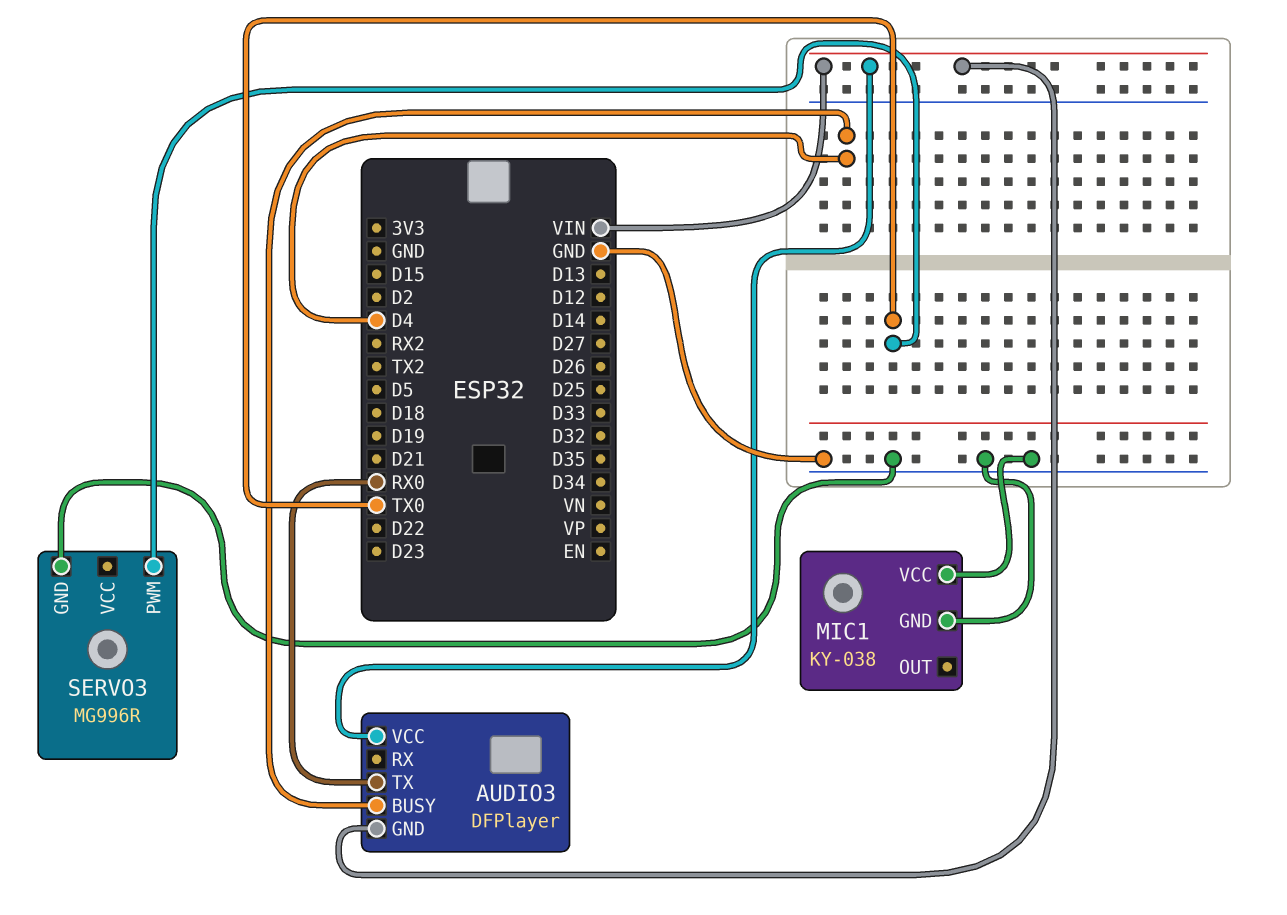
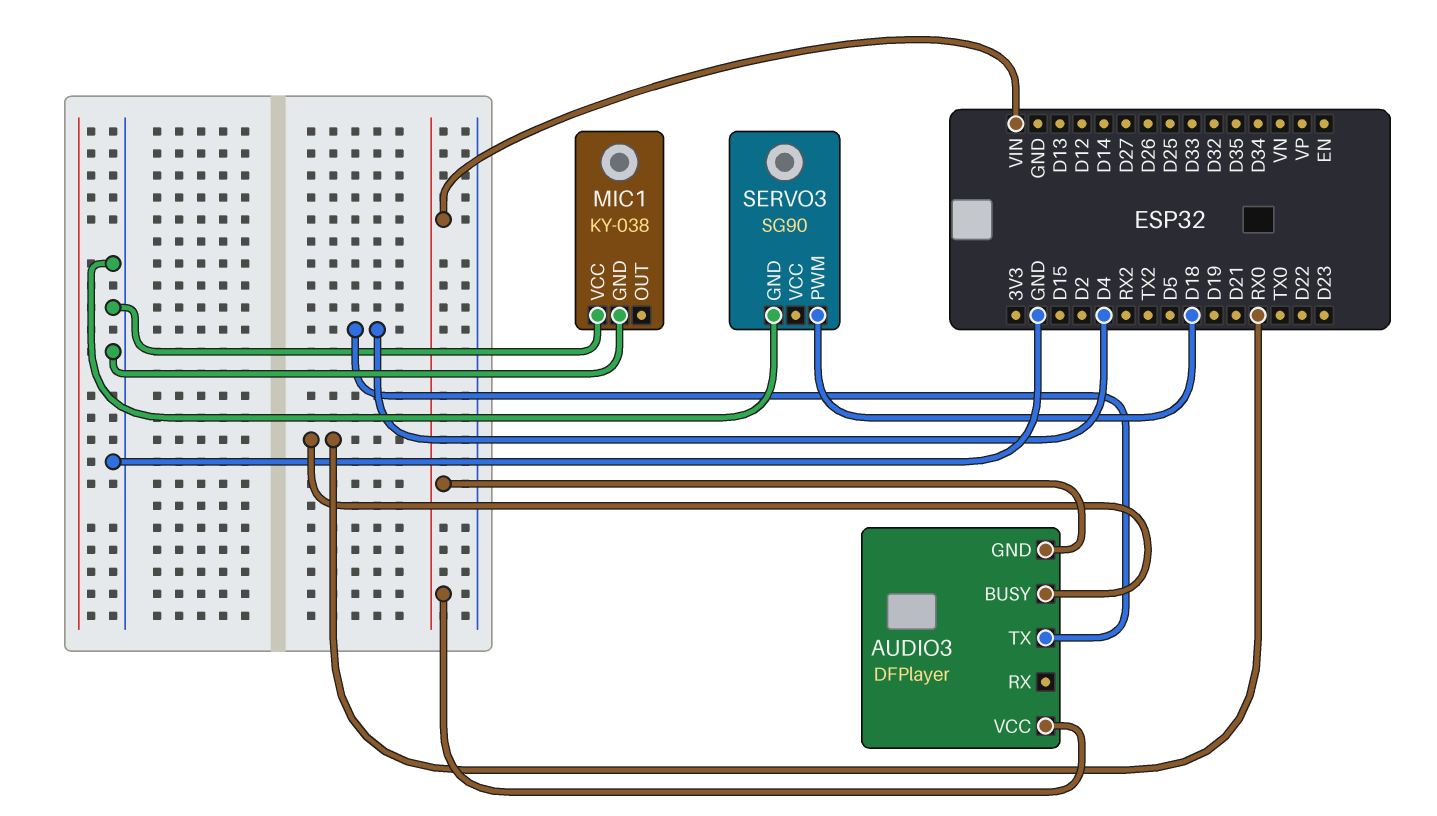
AUDIO3 pin BUSY: D4 -> RX0
AUDIO3 pin TX: RX0 -> D4
SERVO3: MG996R -> SG90
SERVO3 pin PWM: TX0 -> D18

